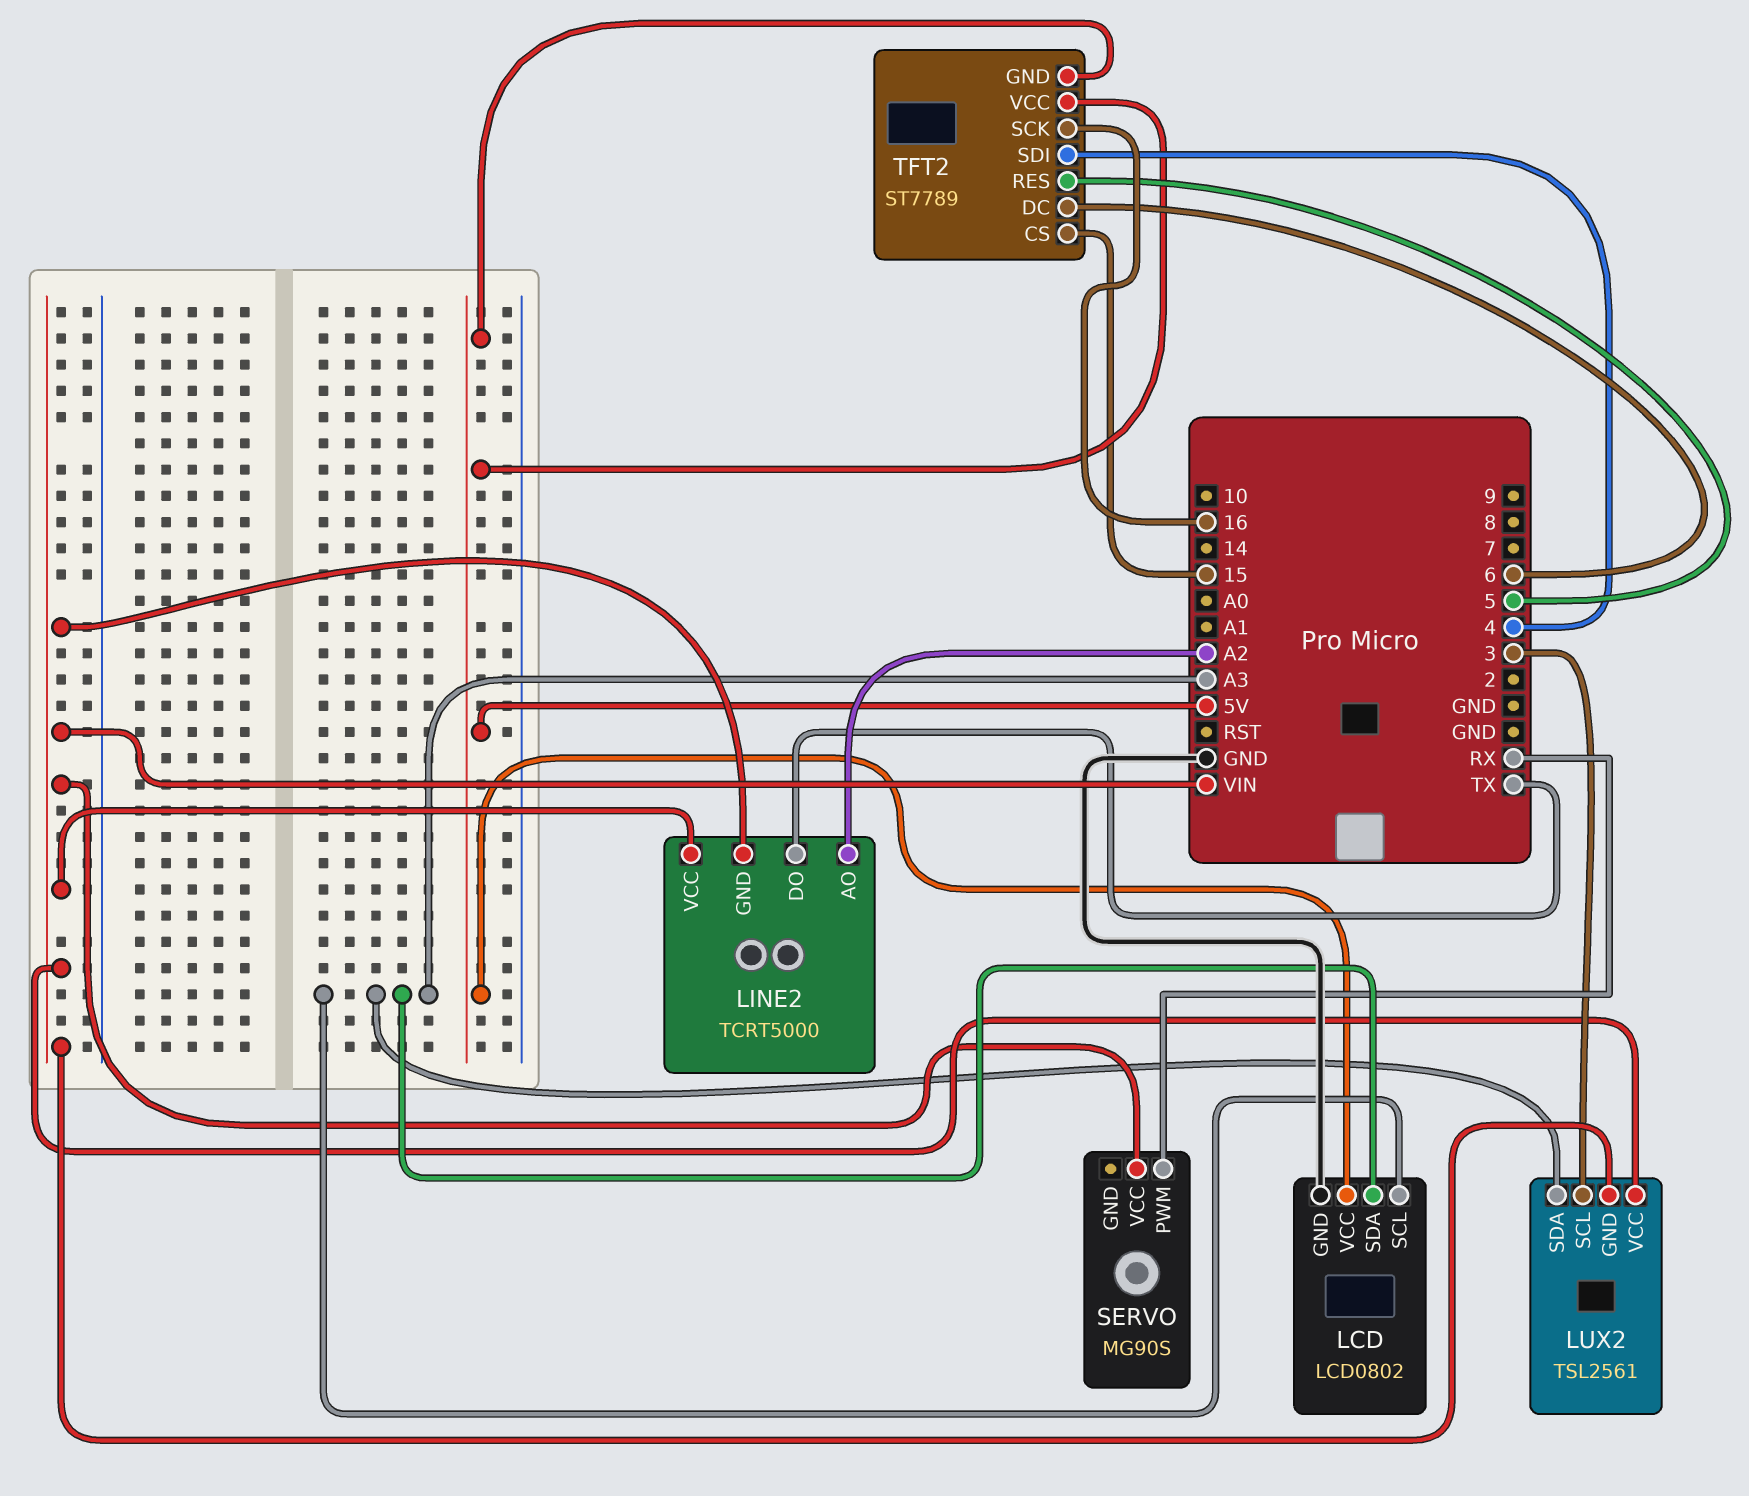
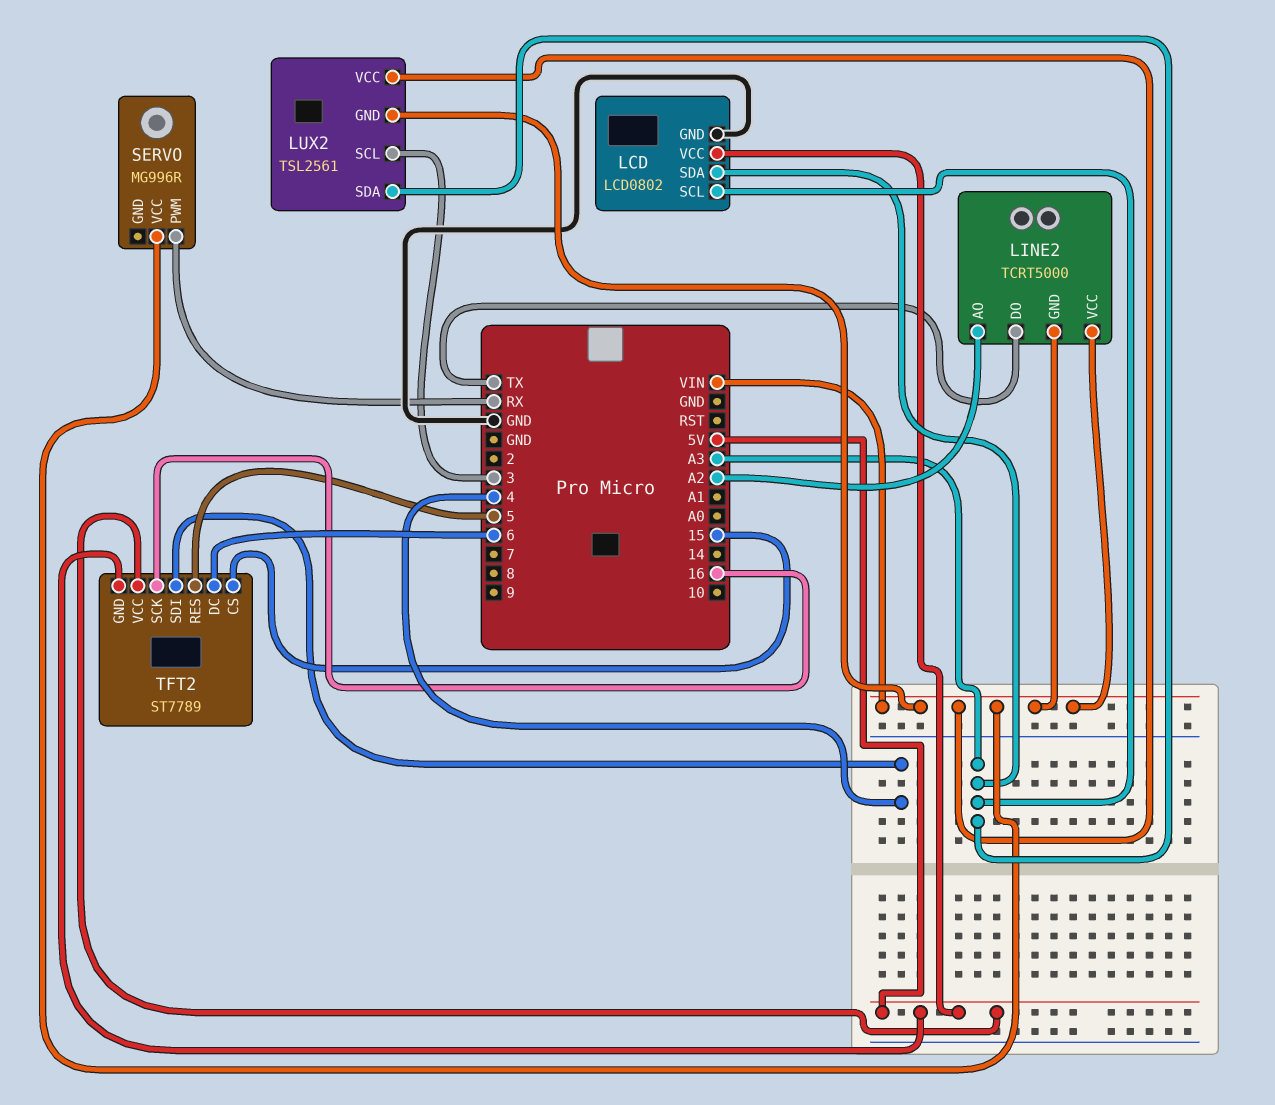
SERVO: MG90S -> MG996R

